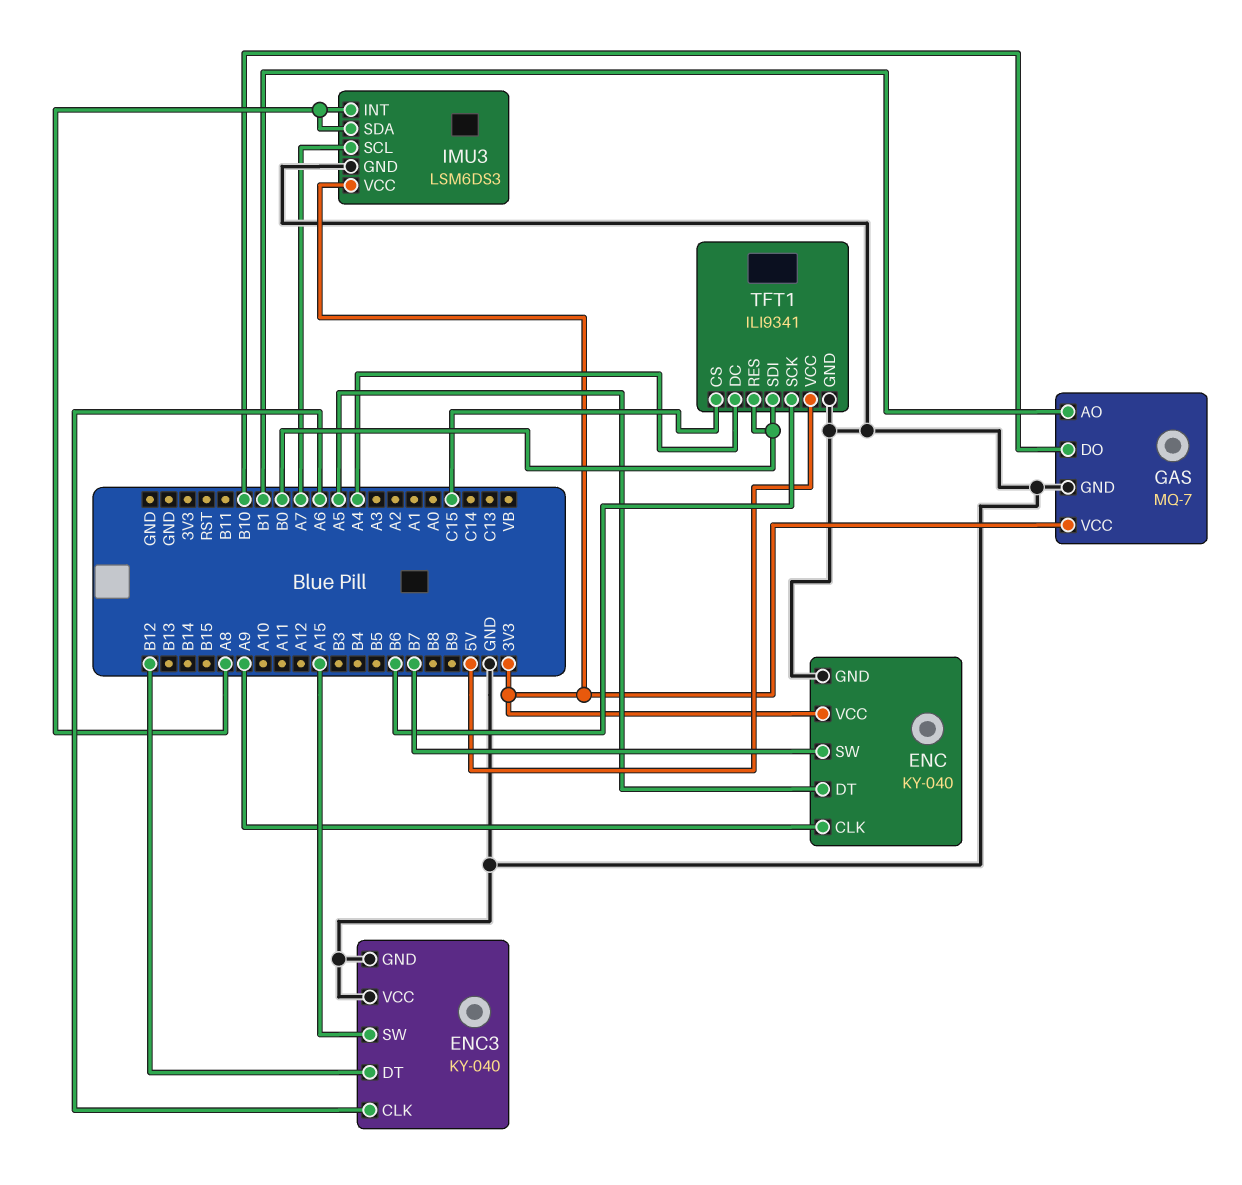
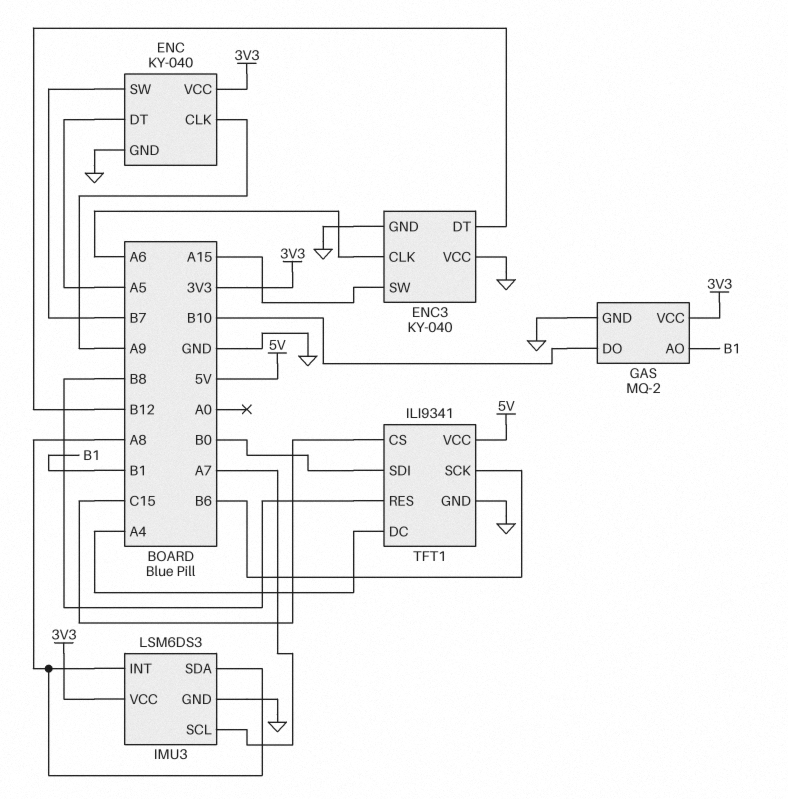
GAS: MQ-7 -> MQ-2
TFT1 pin RES: B0 -> B8

